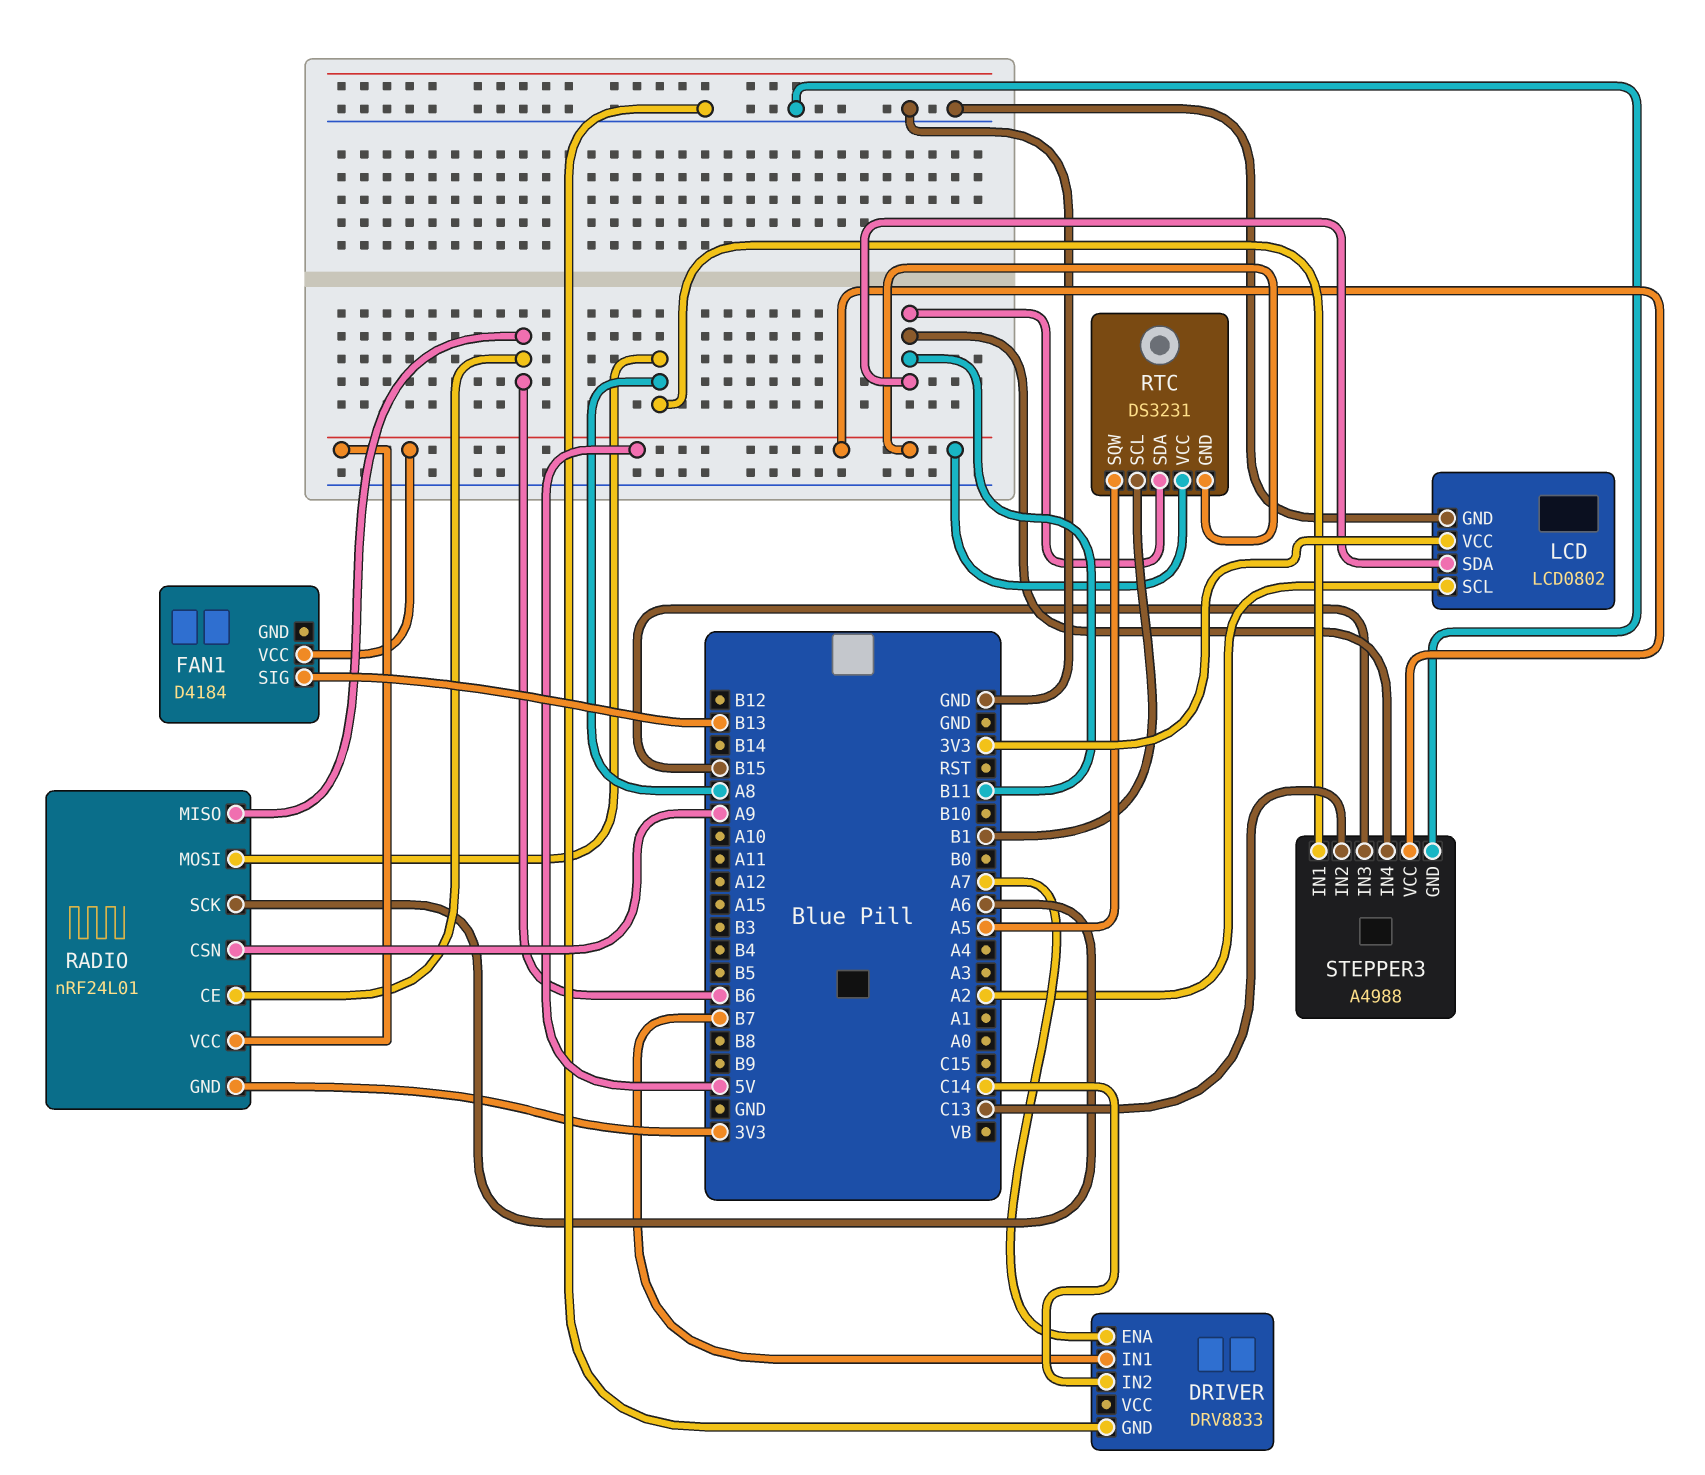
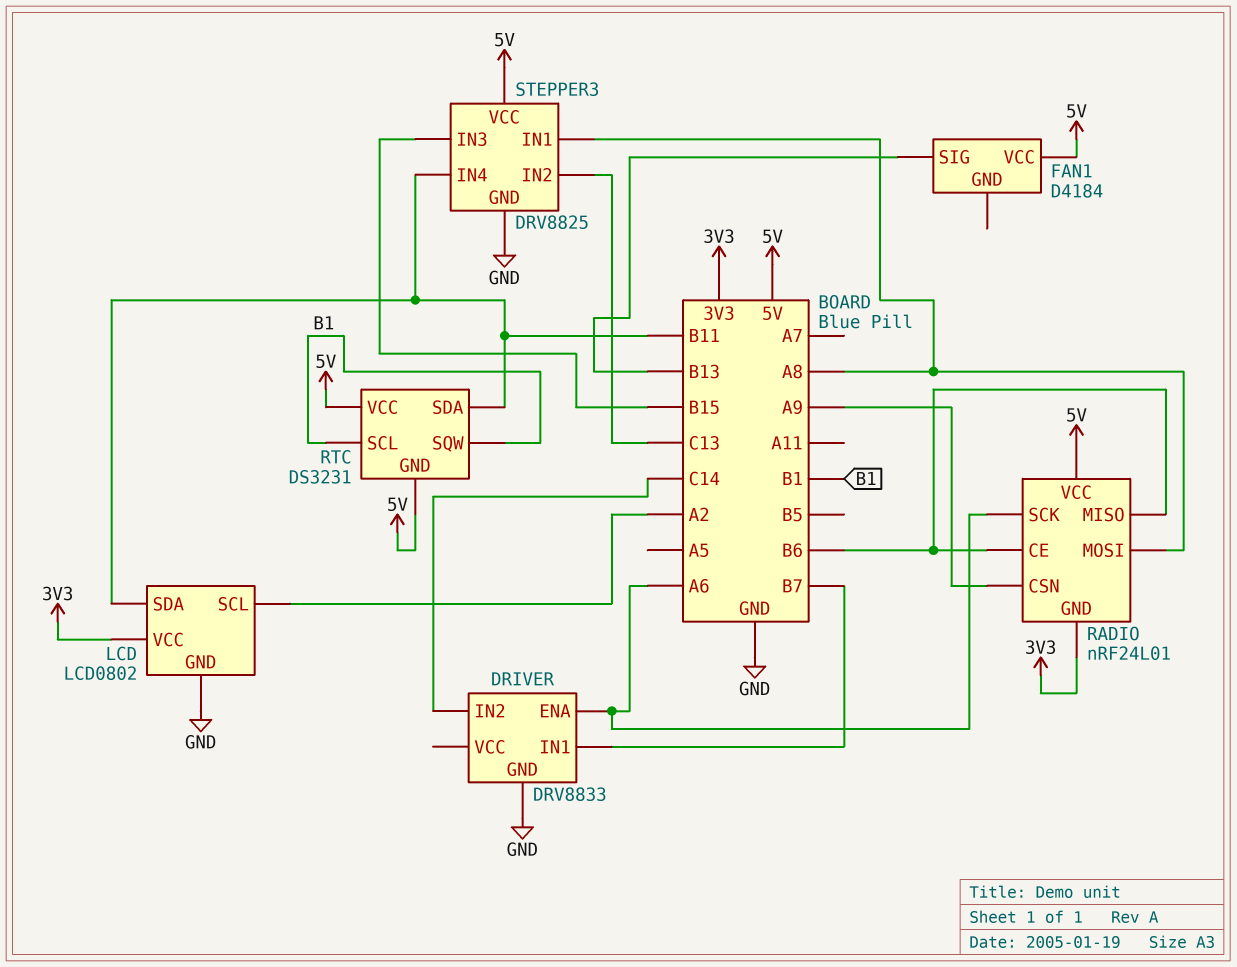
DRIVER pin ENA: A7 -> A6
RTC pin SQW: A5 -> B1
STEPPER3: A4988 -> DRV8825

